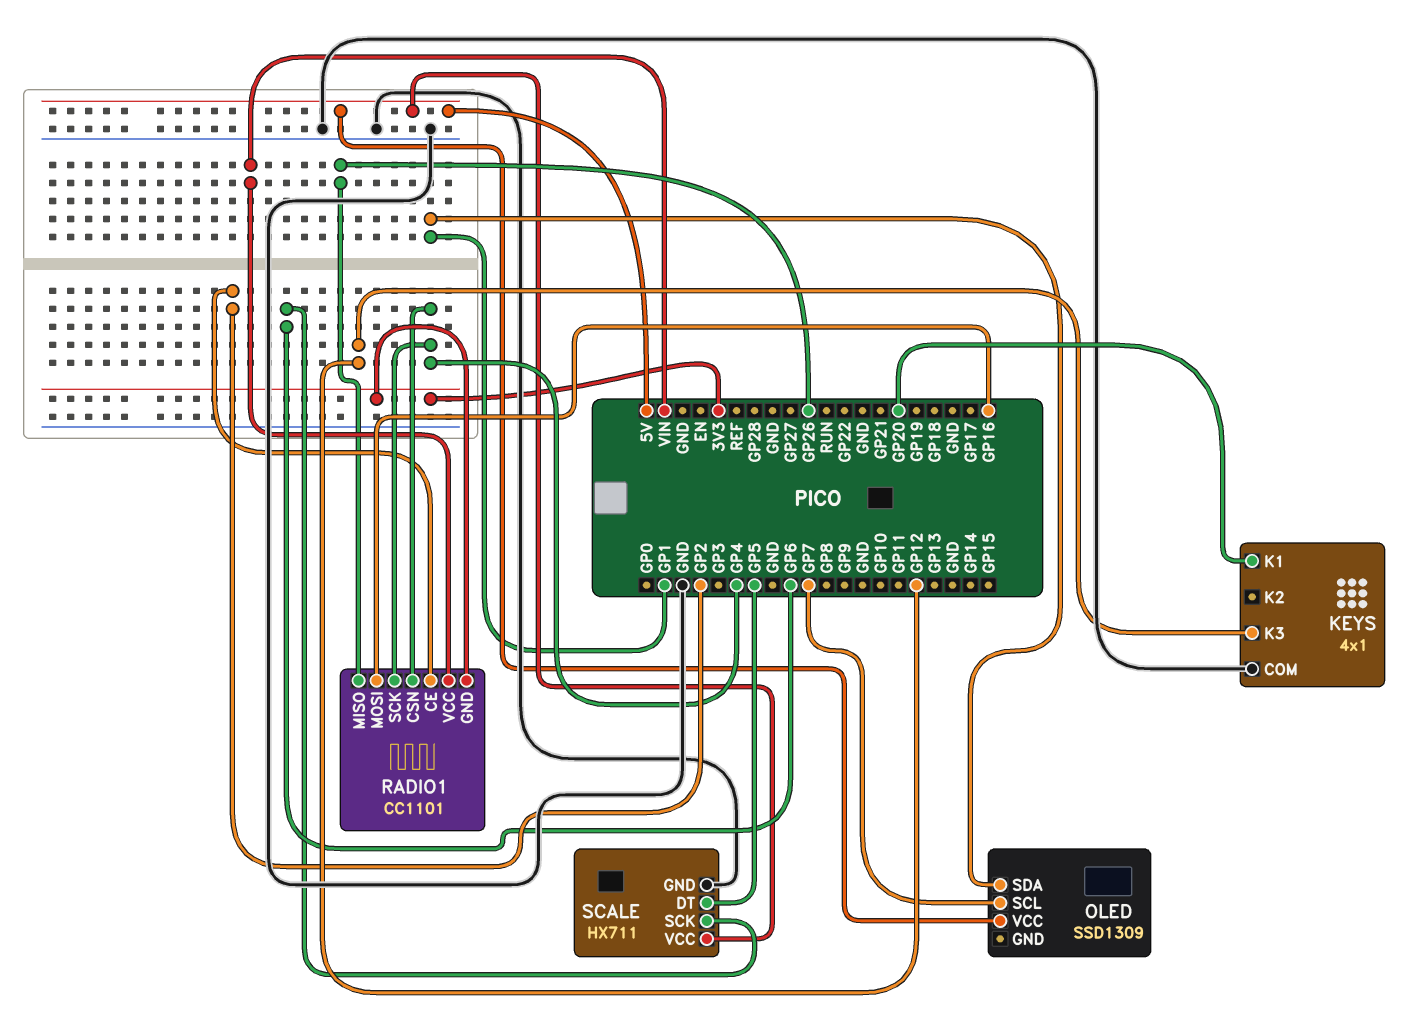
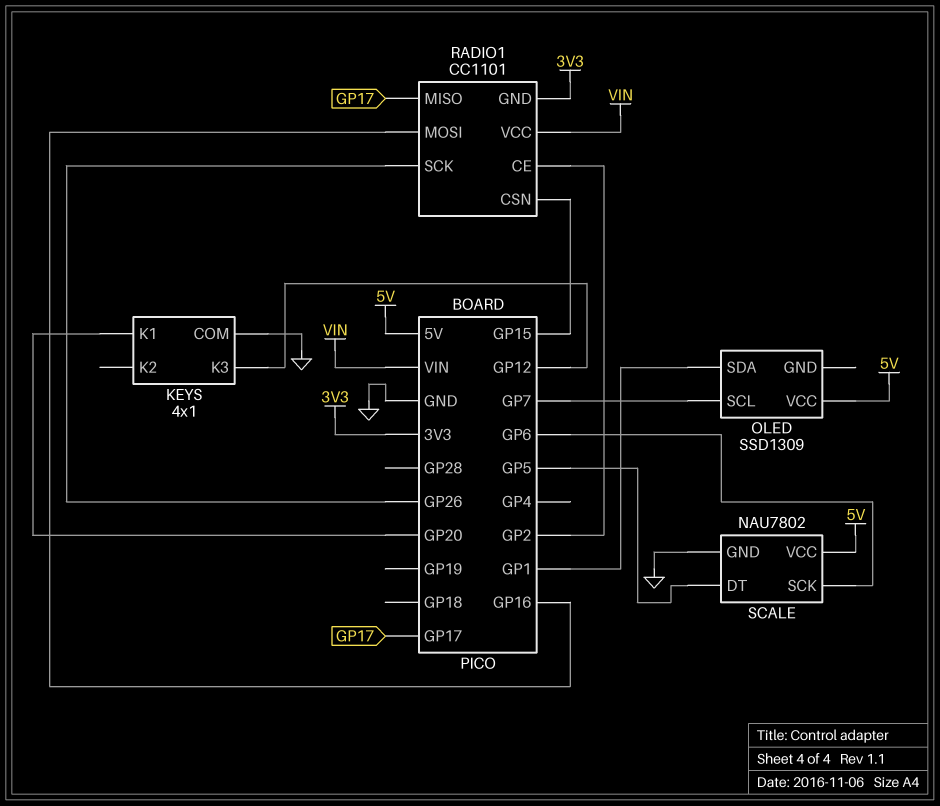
RADIO1 pin CSN: GP4 -> GP15
RADIO1 pin MISO: GP26 -> GP17
RADIO1 pin SCK: GP4 -> GP26
SCALE: HX711 -> NAU7802

